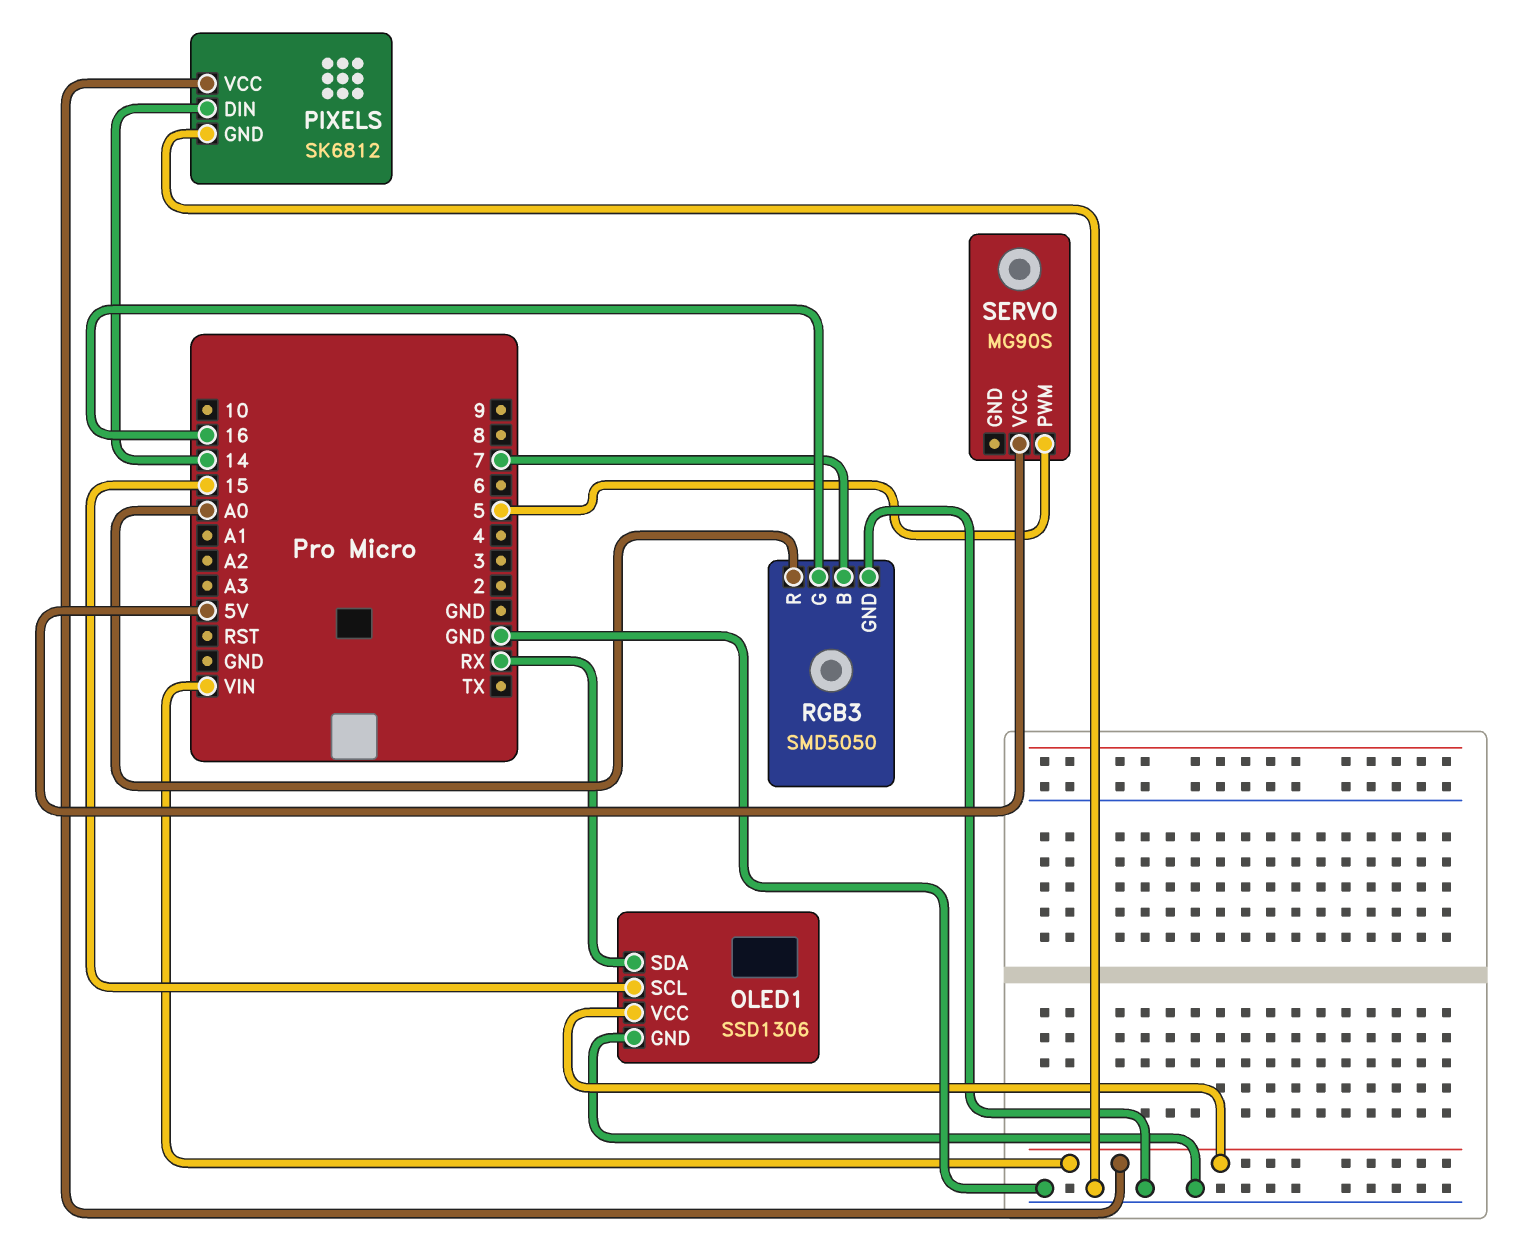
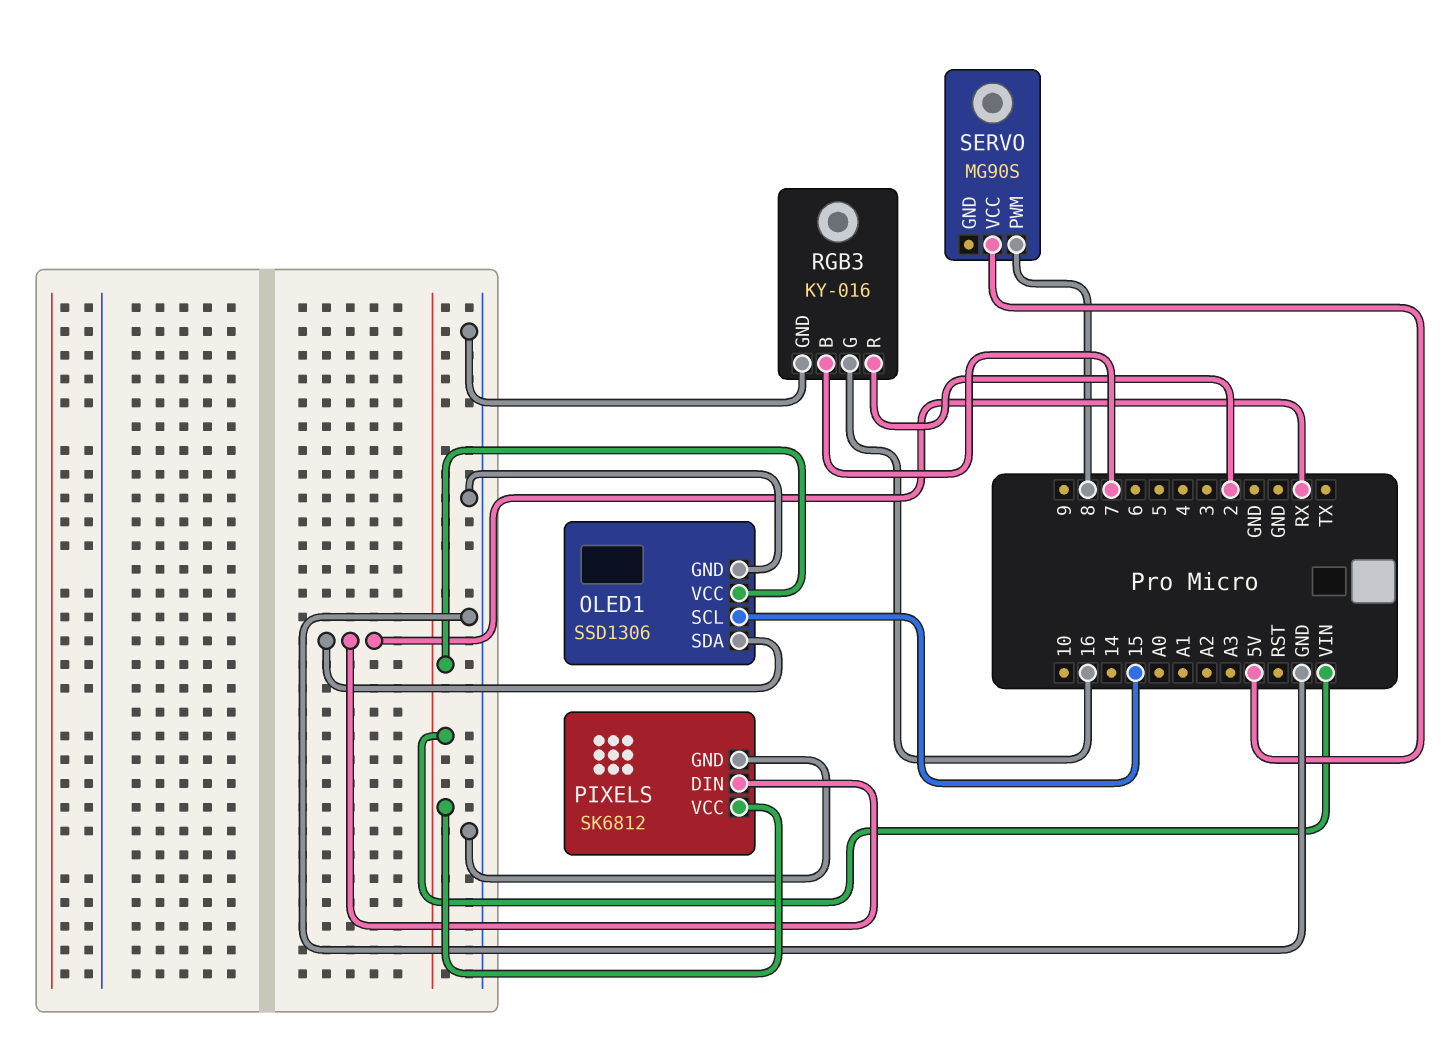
PIXELS pin DIN: 14 -> RX
RGB3: SMD5050 -> KY-016
RGB3 pin R: A0 -> 2
SERVO pin PWM: 5 -> 8

